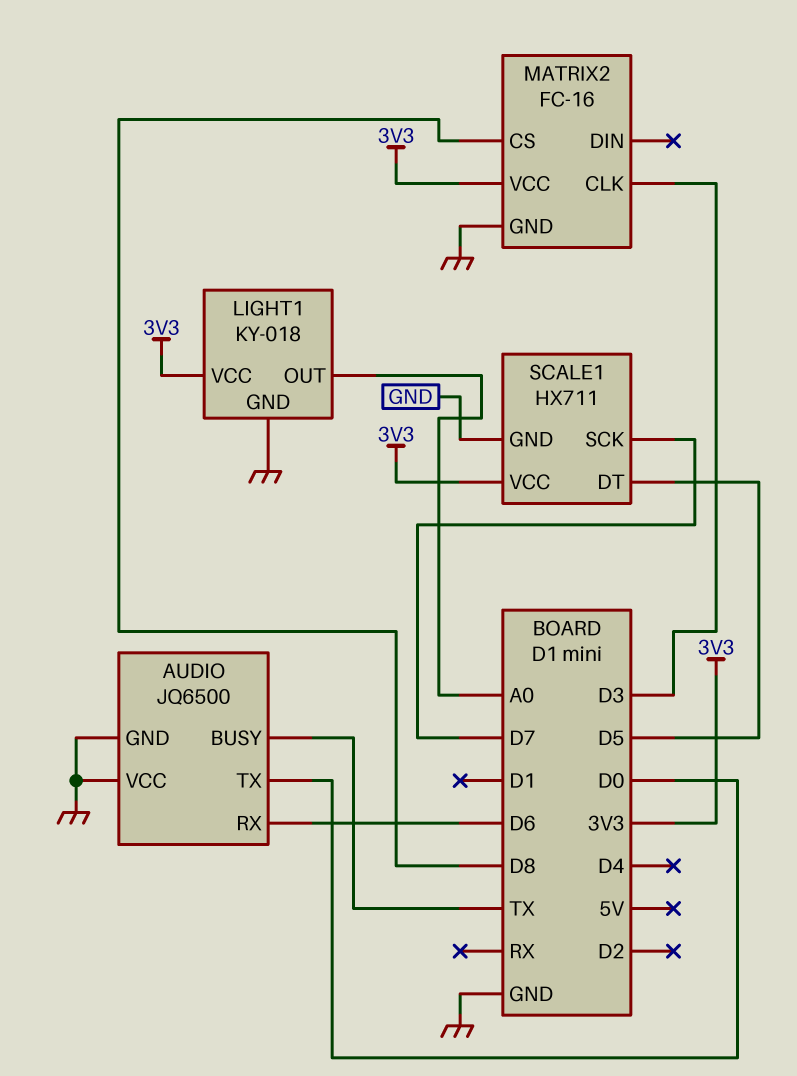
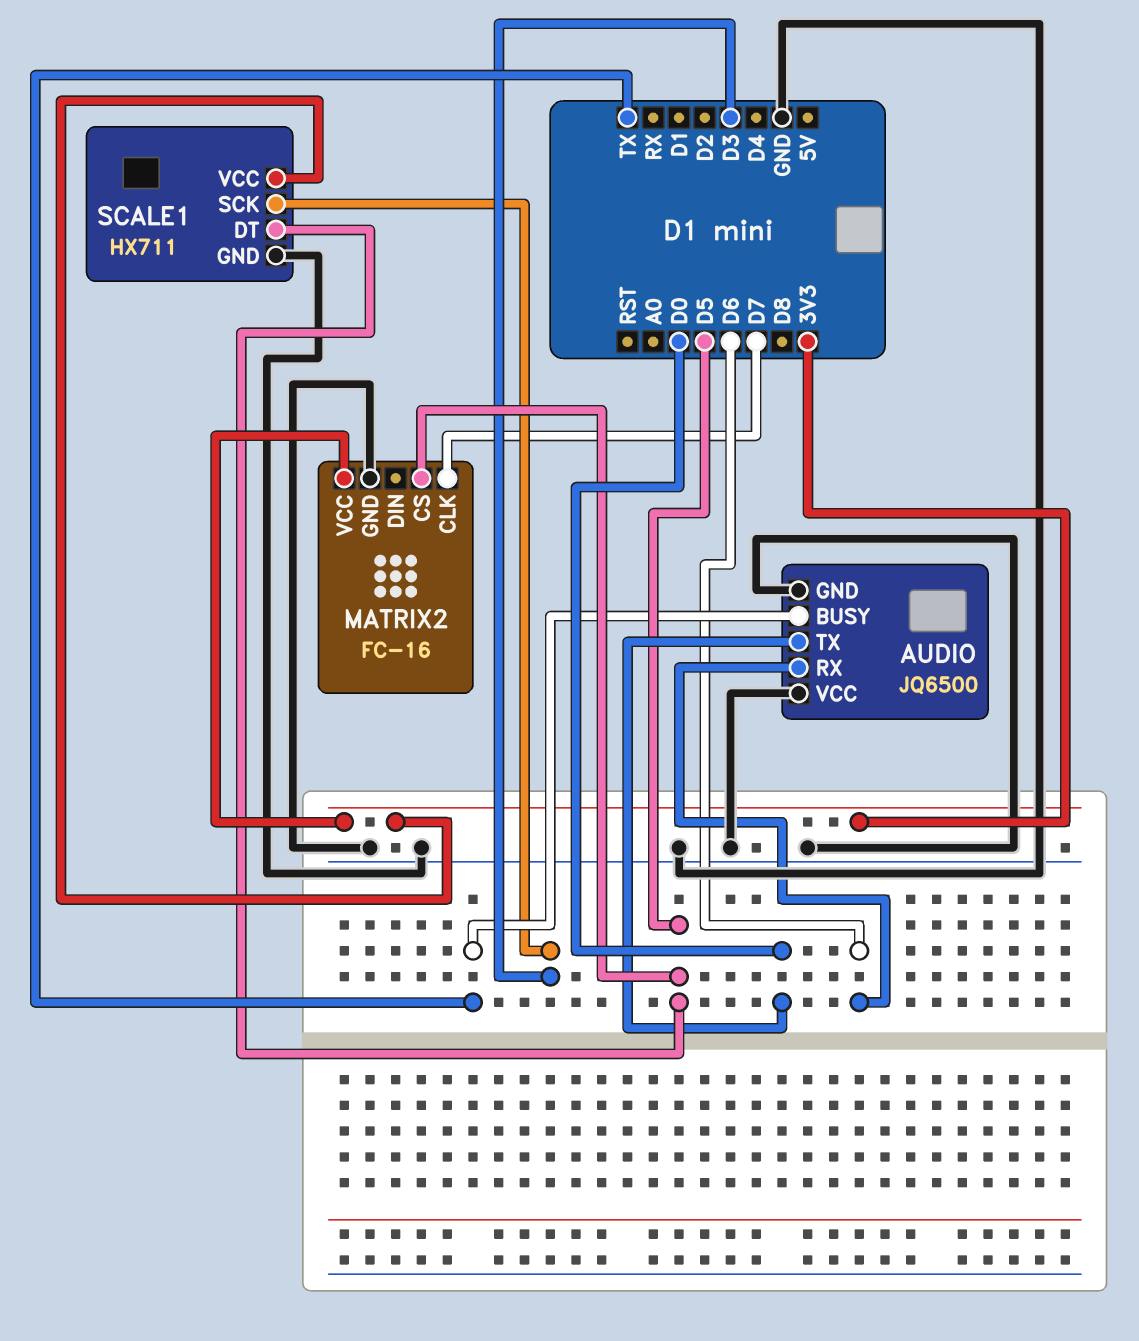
LIGHT1: KY-018 -> none
LIGHT1 pin GND: GND -> none
LIGHT1 pin OUT: A0 -> none
LIGHT1 pin VCC: 3V3 -> none
MATRIX2 pin CLK: D3 -> D7
MATRIX2 pin CS: D8 -> D5
SCALE1 pin SCK: D7 -> D3

